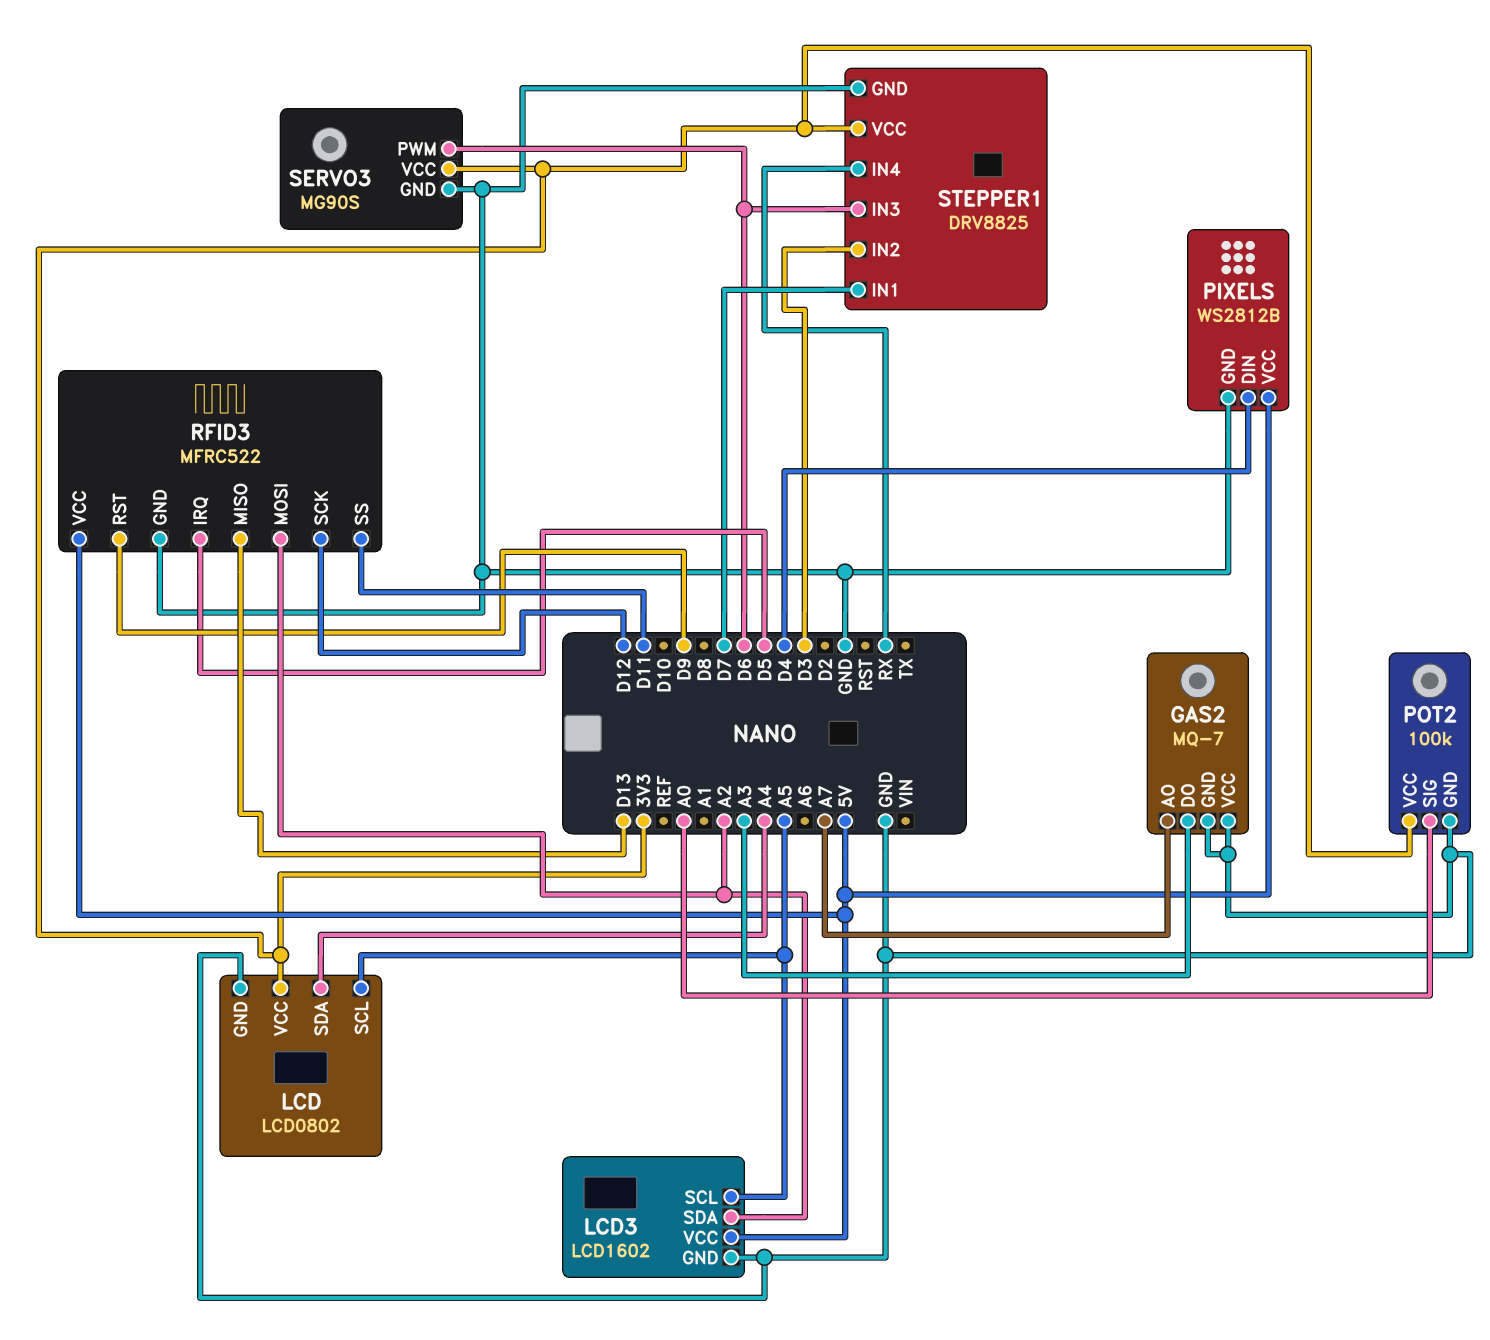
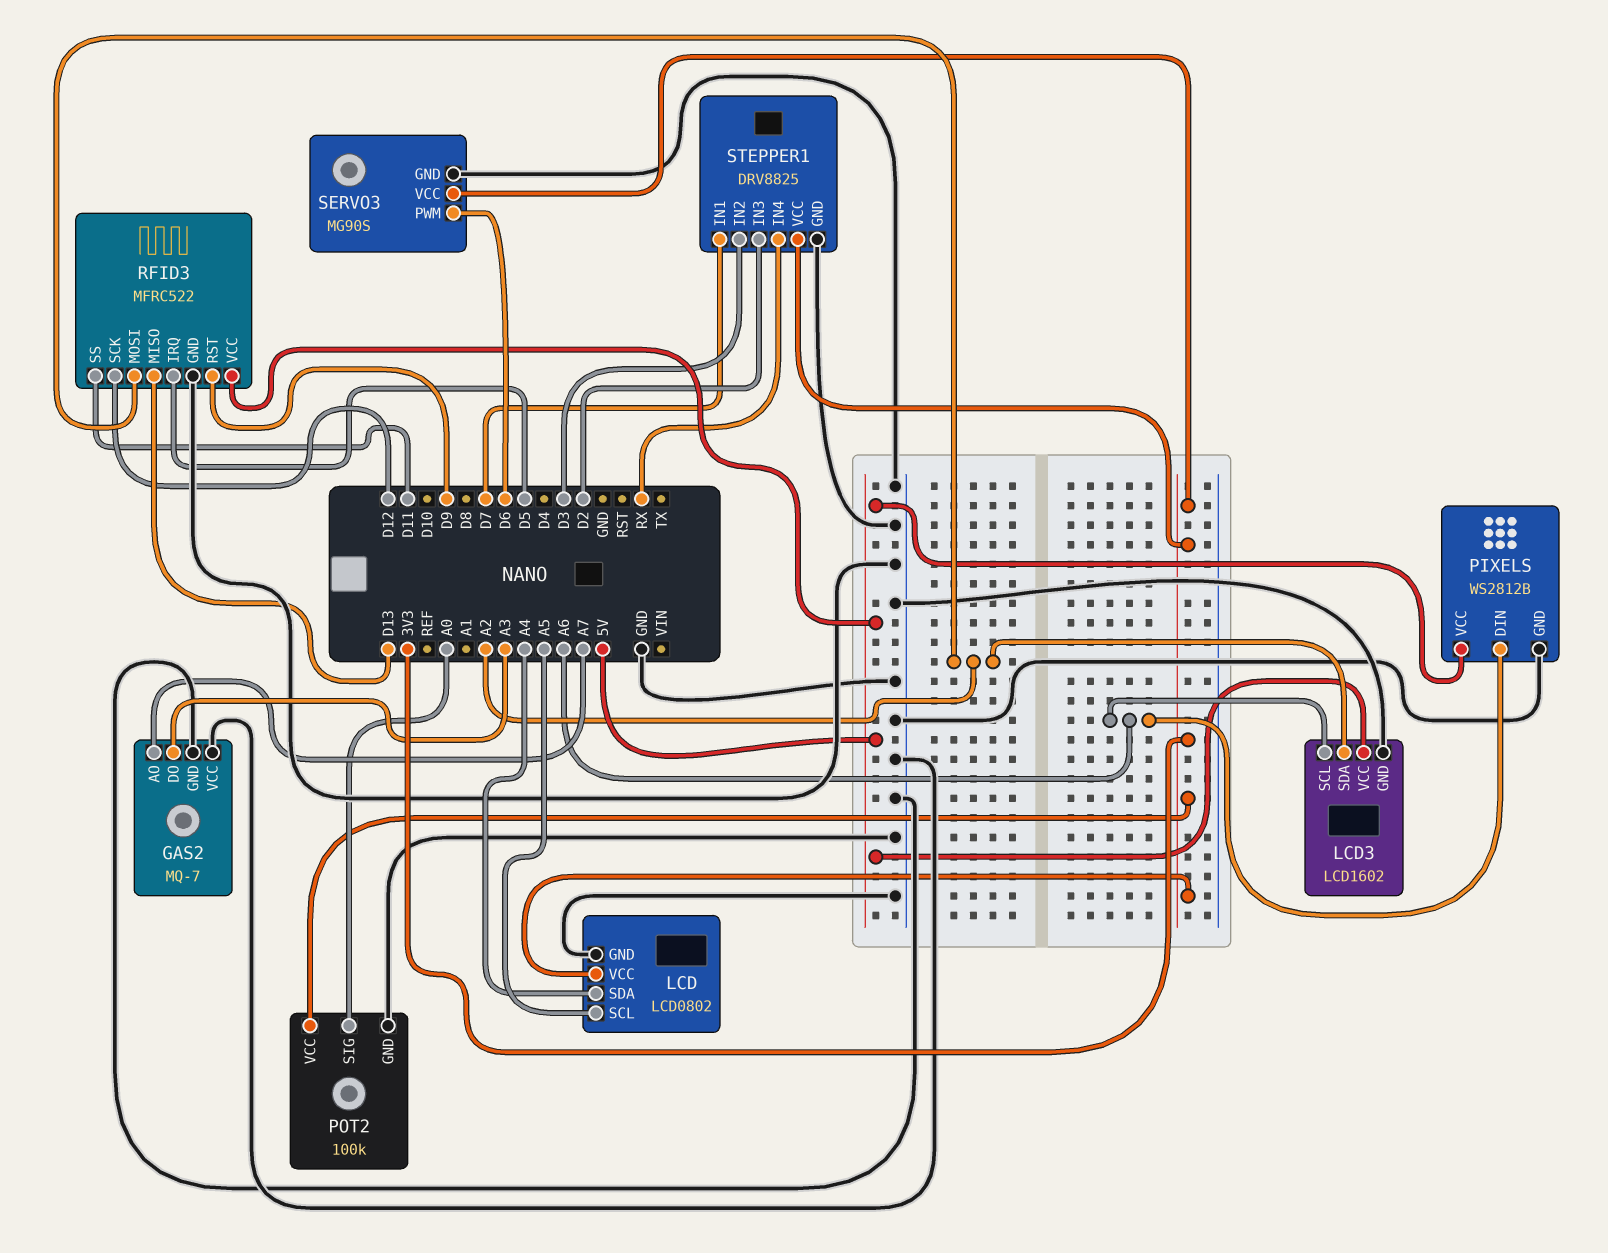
LCD3 pin SCL: A5 -> A6
PIXELS pin DIN: D4 -> A6
STEPPER1 pin IN3: D6 -> D2

